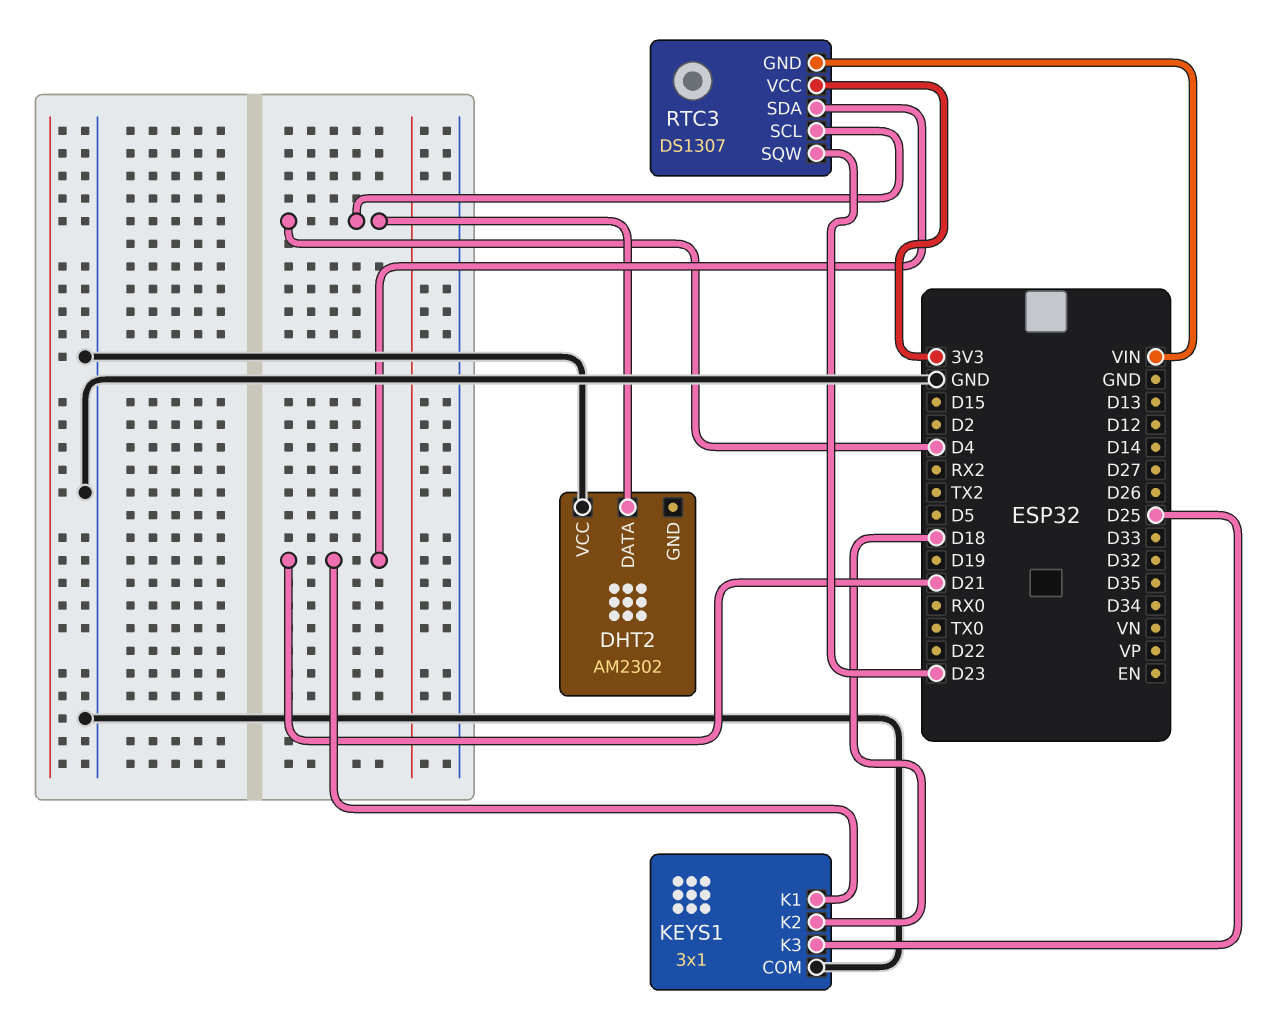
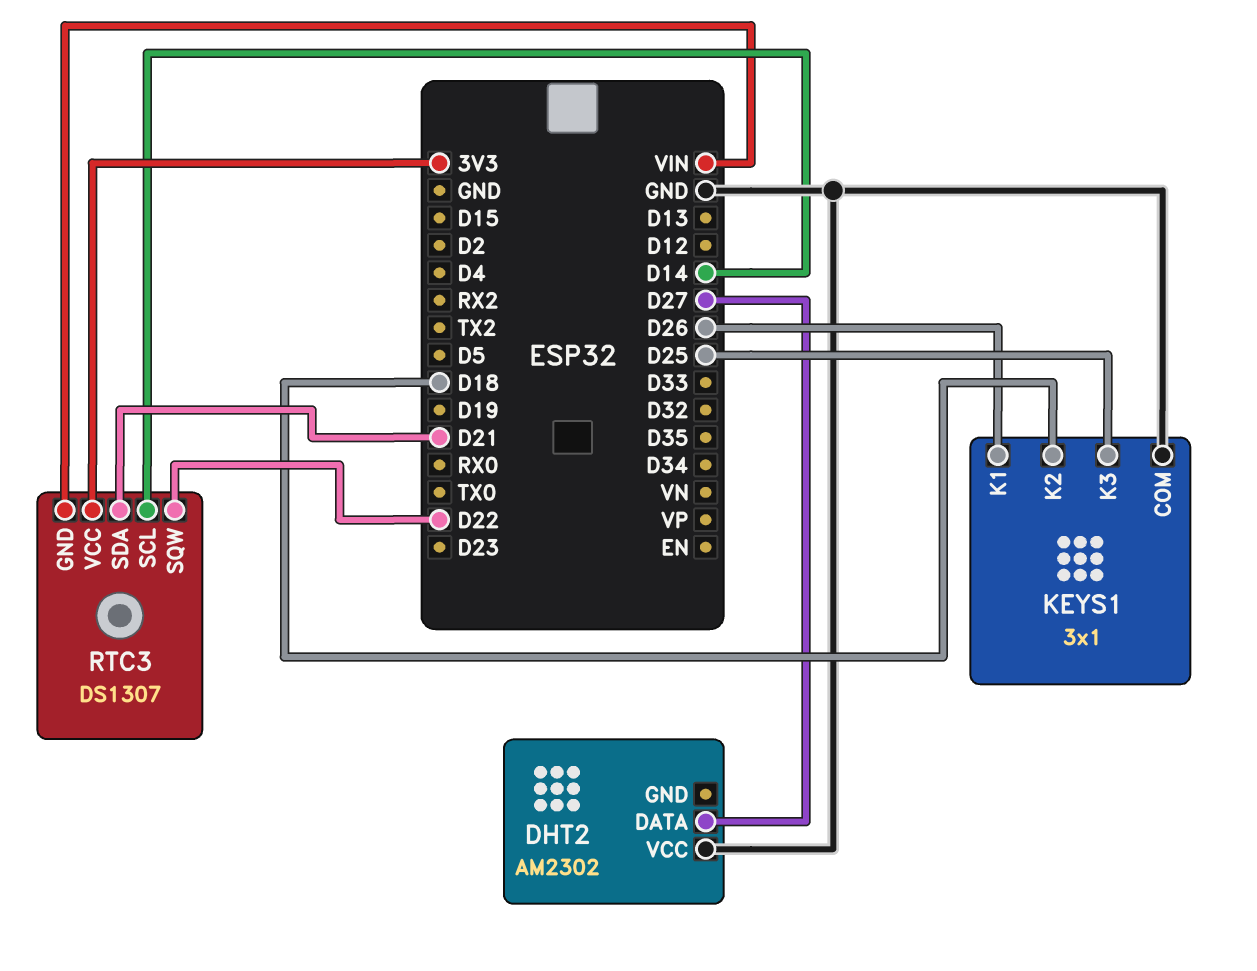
DHT2 pin DATA: D4 -> D27
KEYS1 pin K1: D21 -> D26
RTC3 pin SCL: D4 -> D14
RTC3 pin SQW: D23 -> D22

